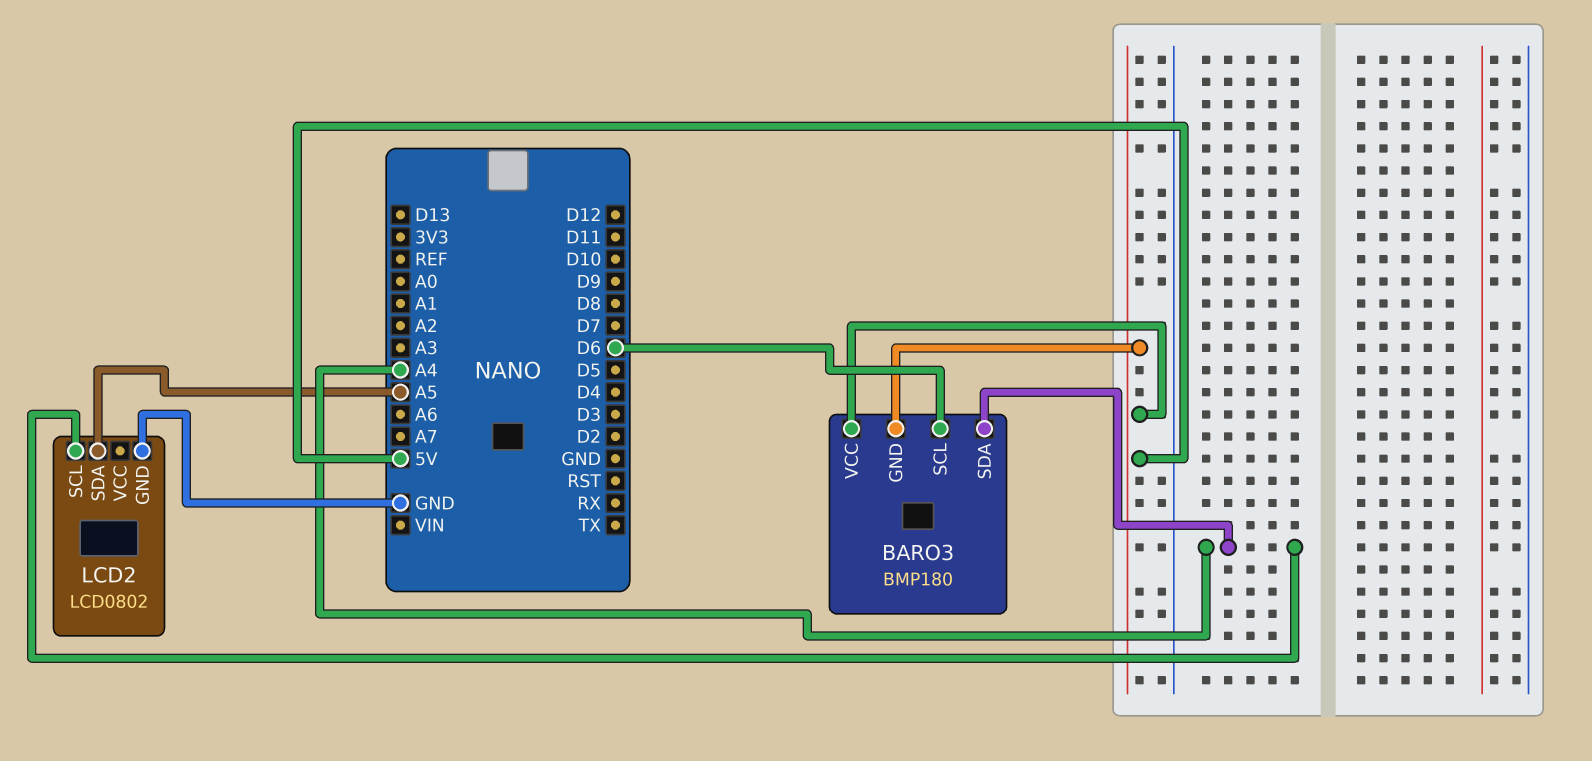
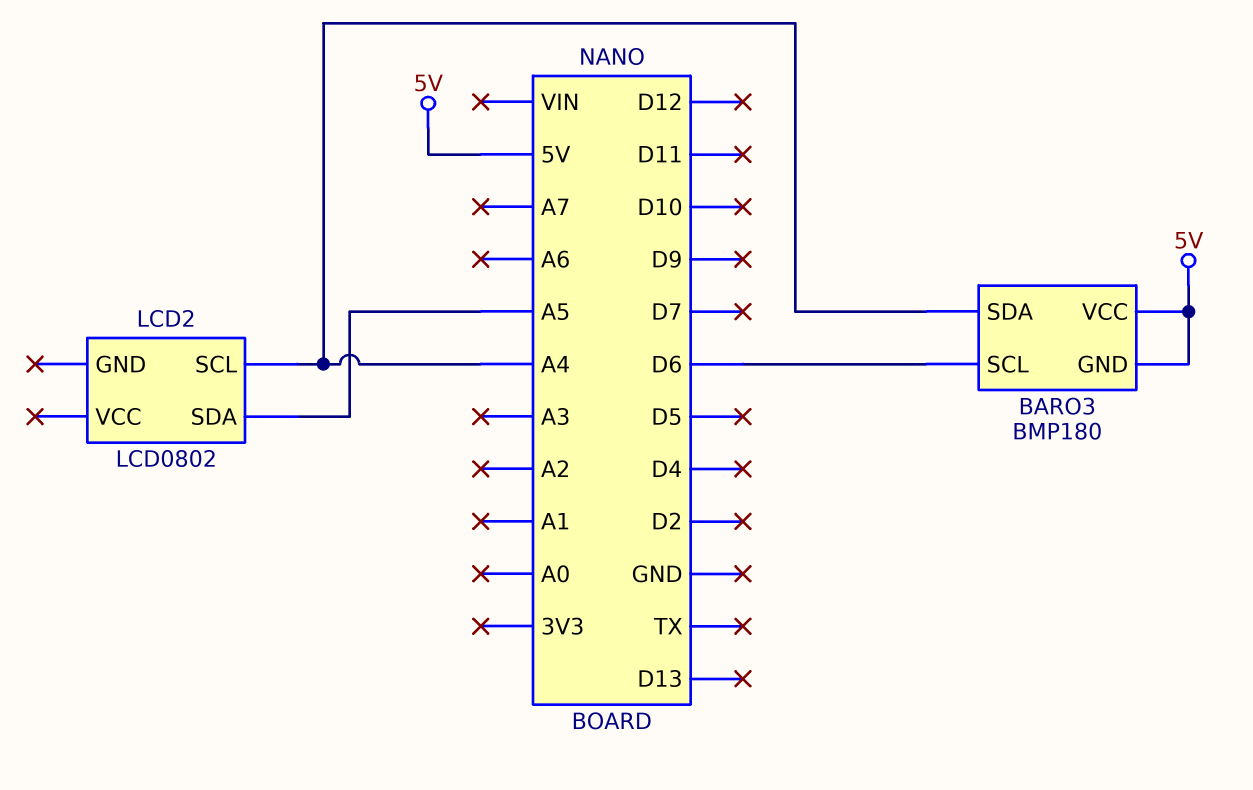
LCD2 pin GND: GND -> none

